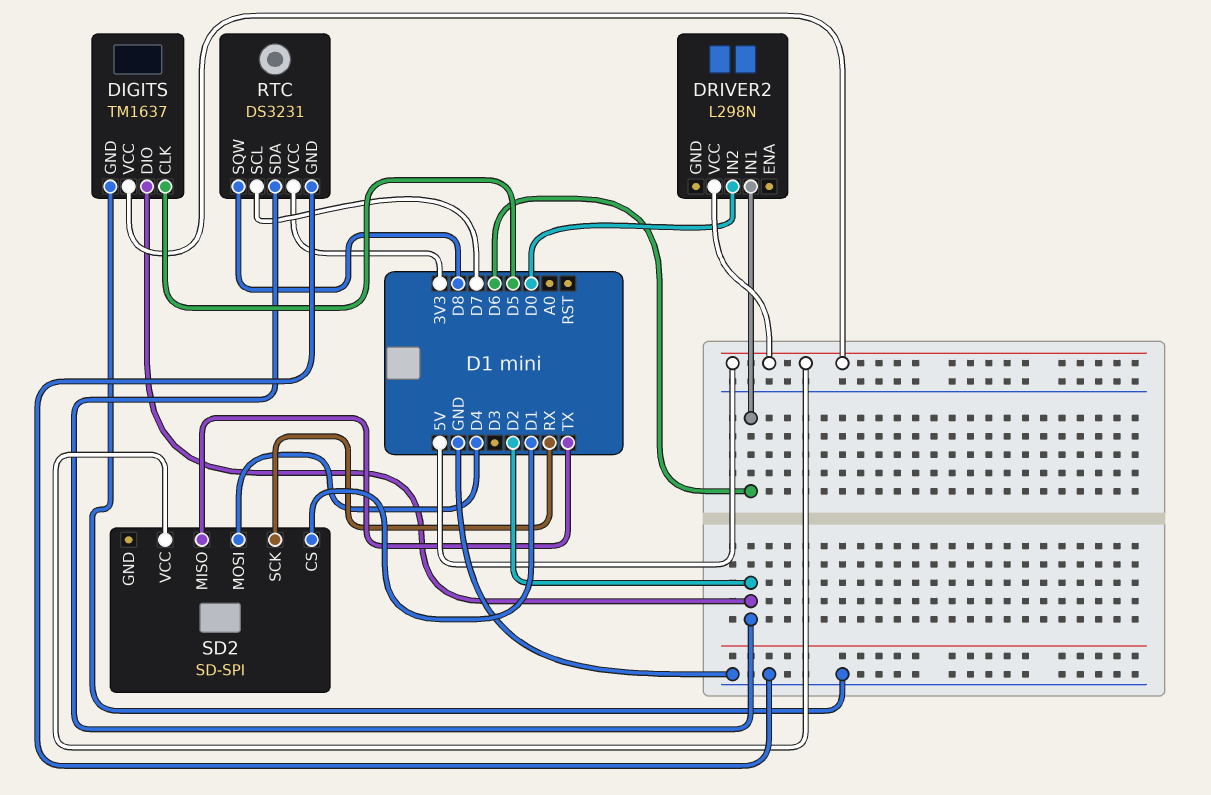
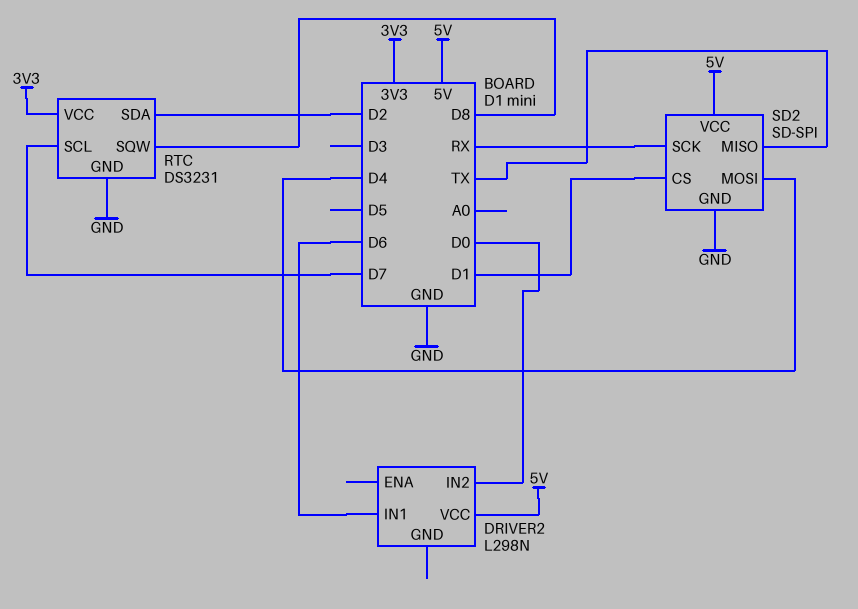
DIGITS: TM1637 -> none
DIGITS pin CLK: D5 -> none
DIGITS pin DIO: D2 -> none
DIGITS pin GND: GND -> none
DIGITS pin VCC: 5V -> none
SD2 pin GND: none -> GND

